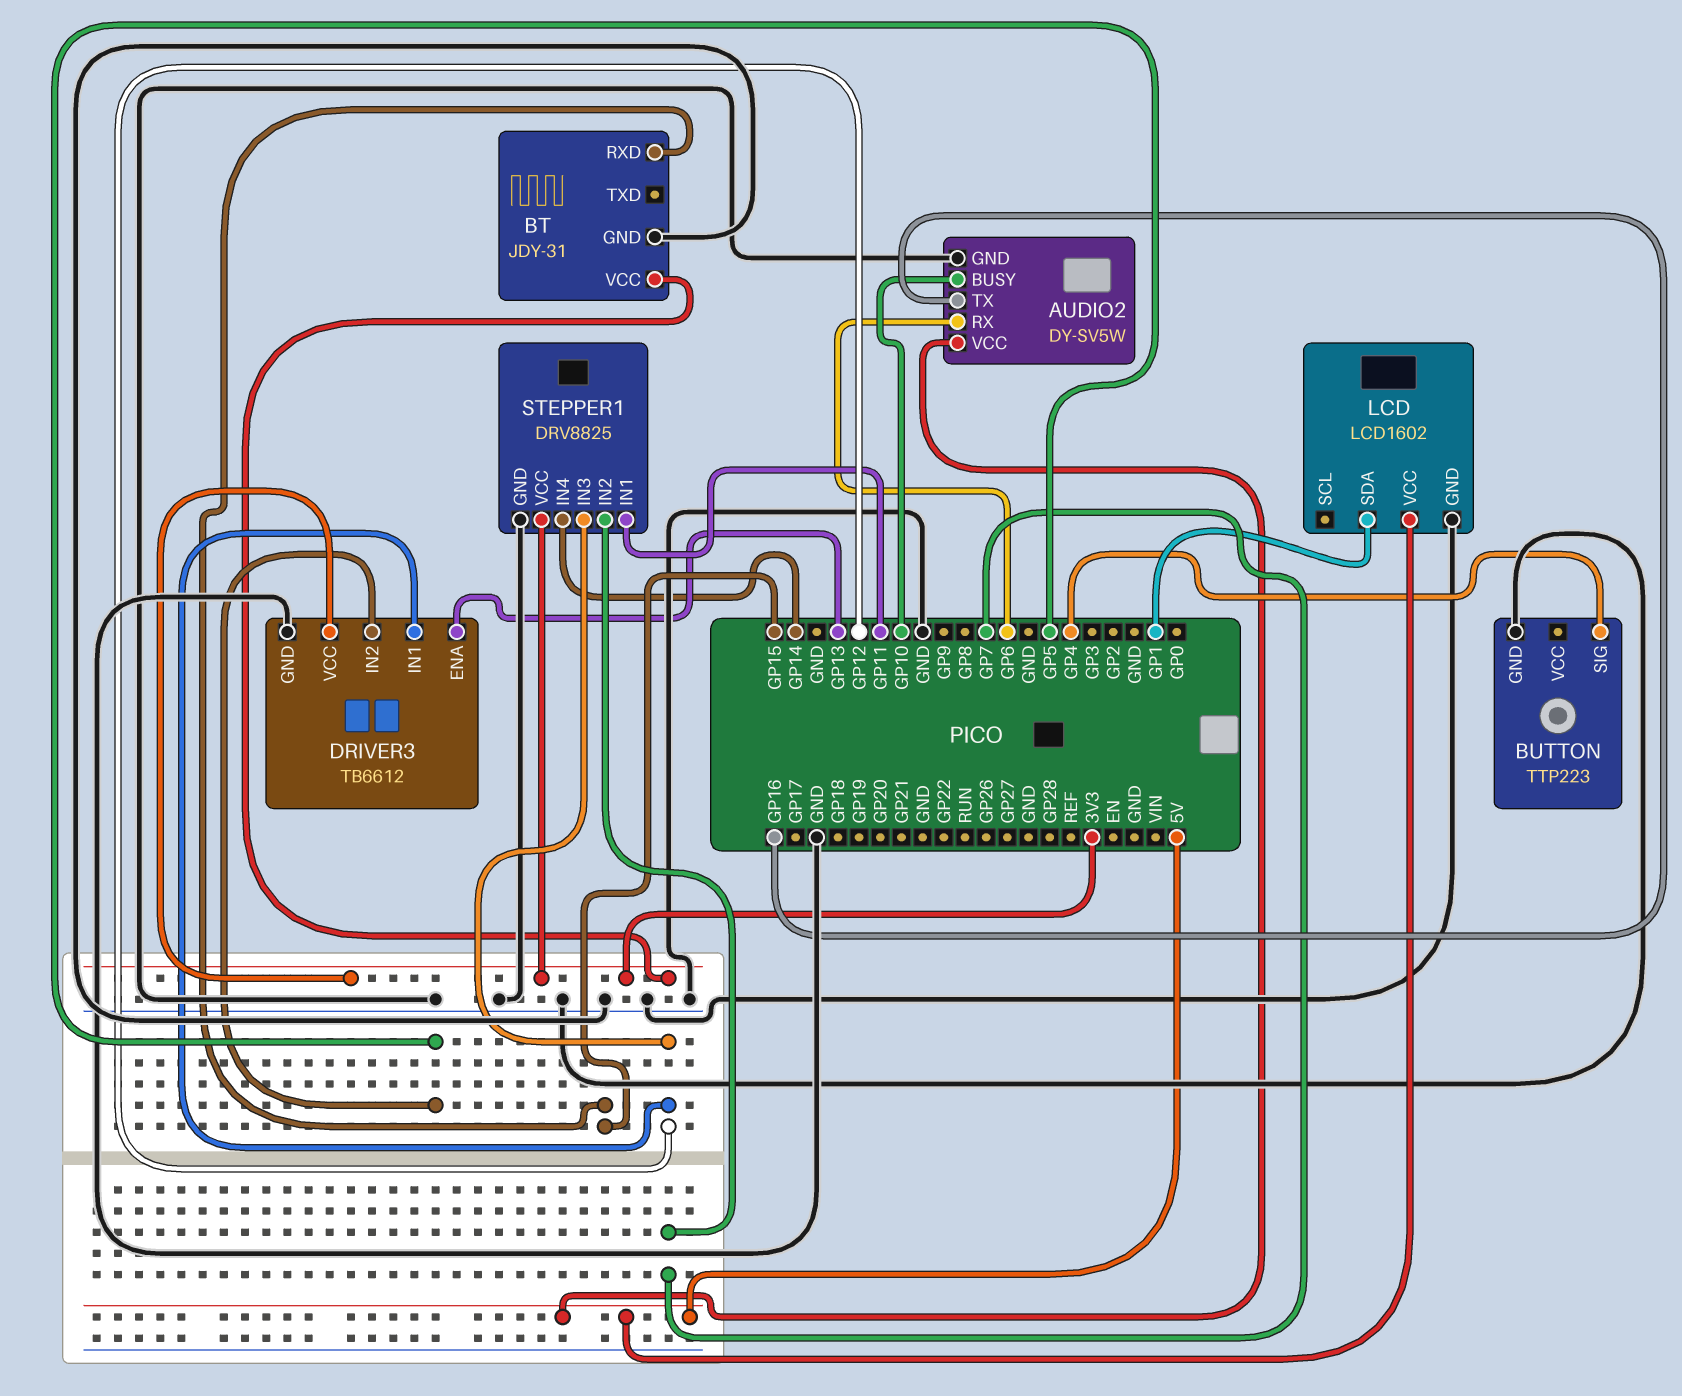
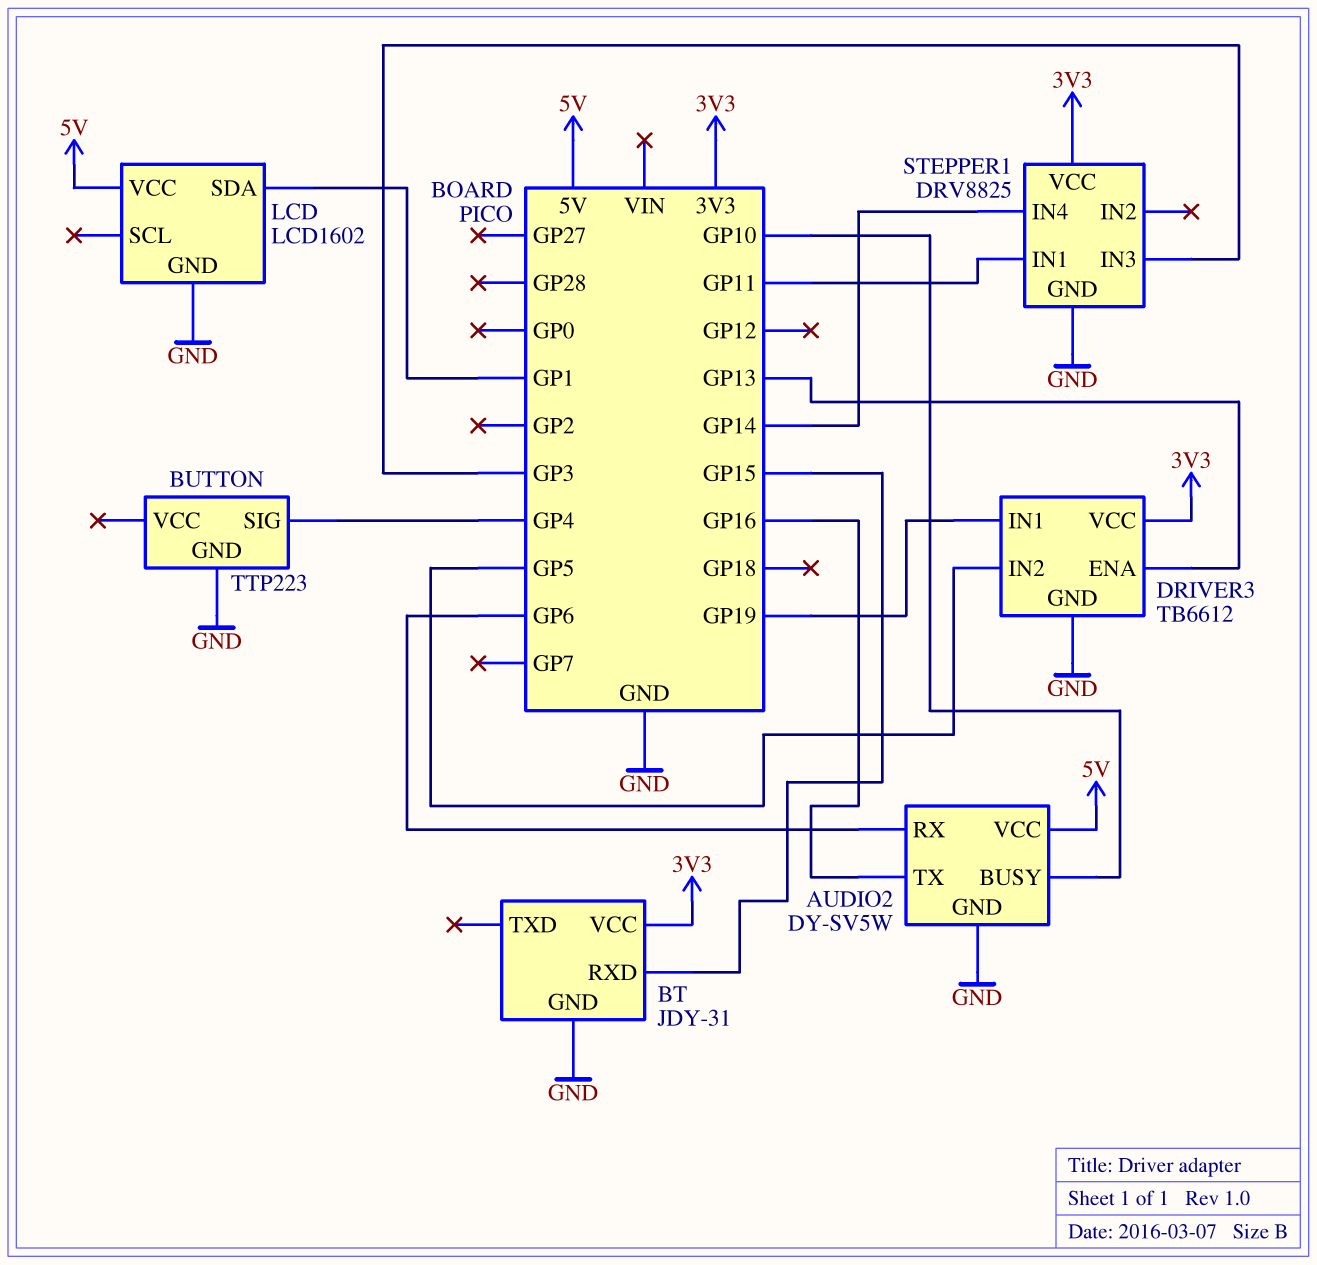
DRIVER3 pin IN1: GP12 -> GP19
STEPPER1 pin IN2: GP7 -> none
STEPPER1 pin IN3: GP12 -> GP3

